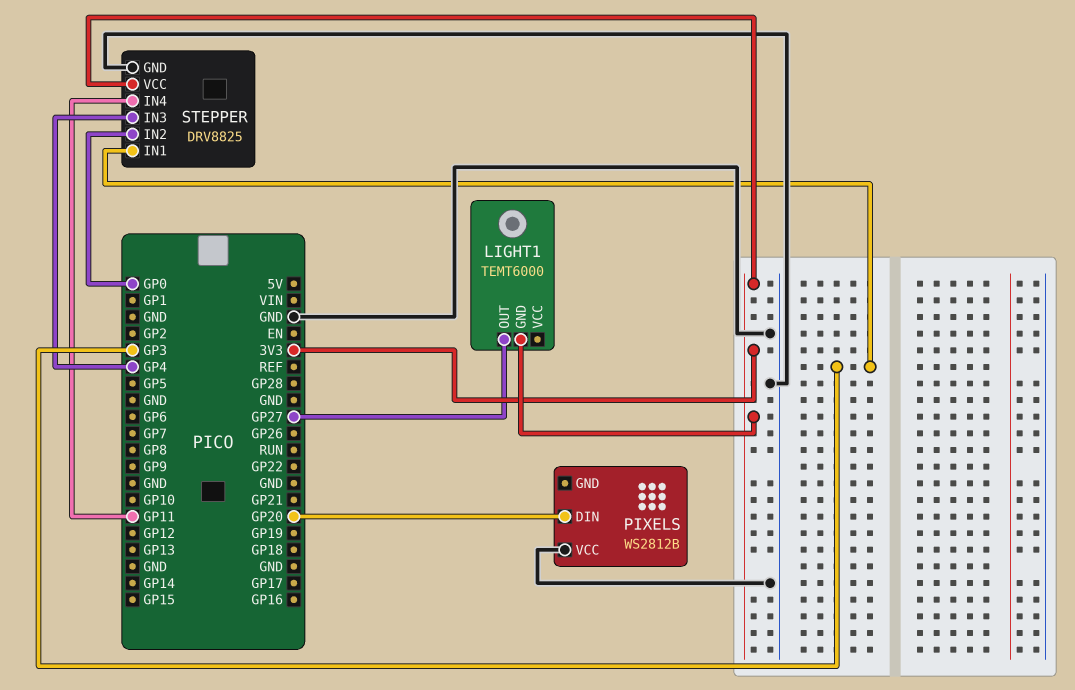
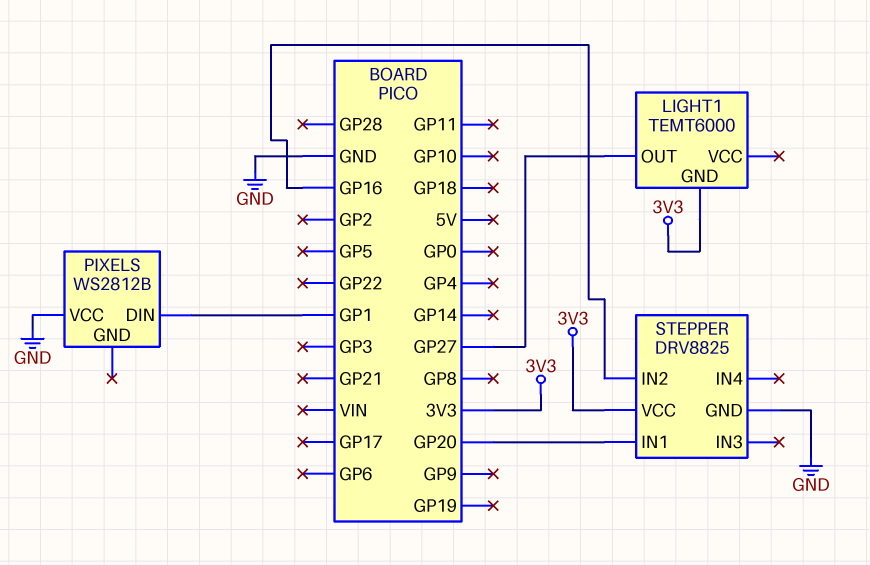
PIXELS pin DIN: GP20 -> GP1
STEPPER pin IN1: GP3 -> GP20
STEPPER pin IN2: GP0 -> GP16
STEPPER pin IN3: GP4 -> none
STEPPER pin IN4: GP11 -> none

